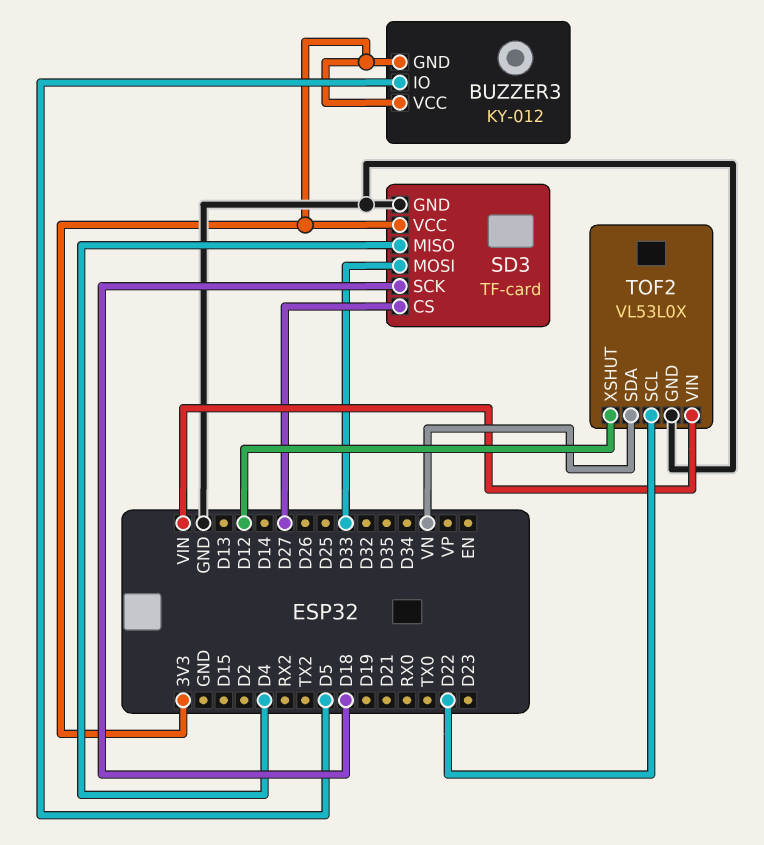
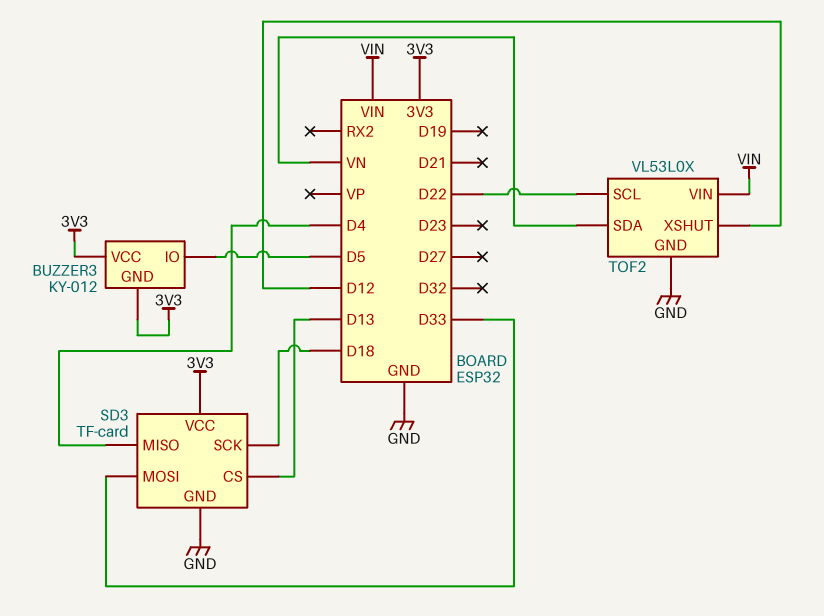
SD3 pin CS: D27 -> D13

